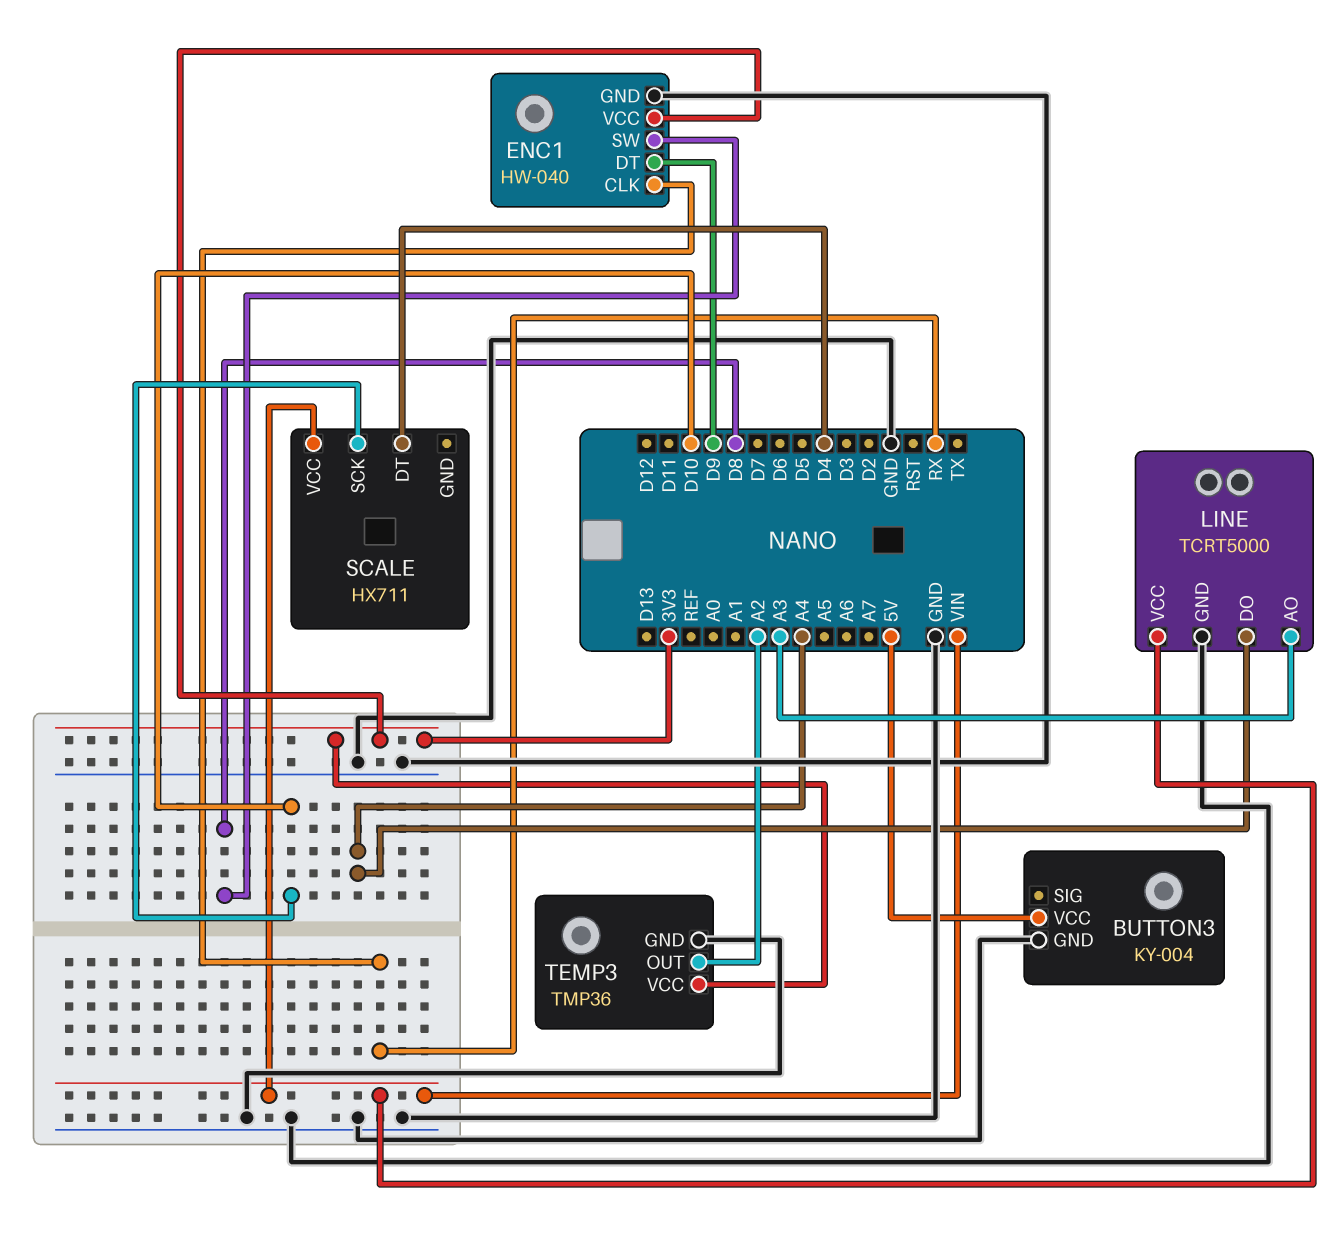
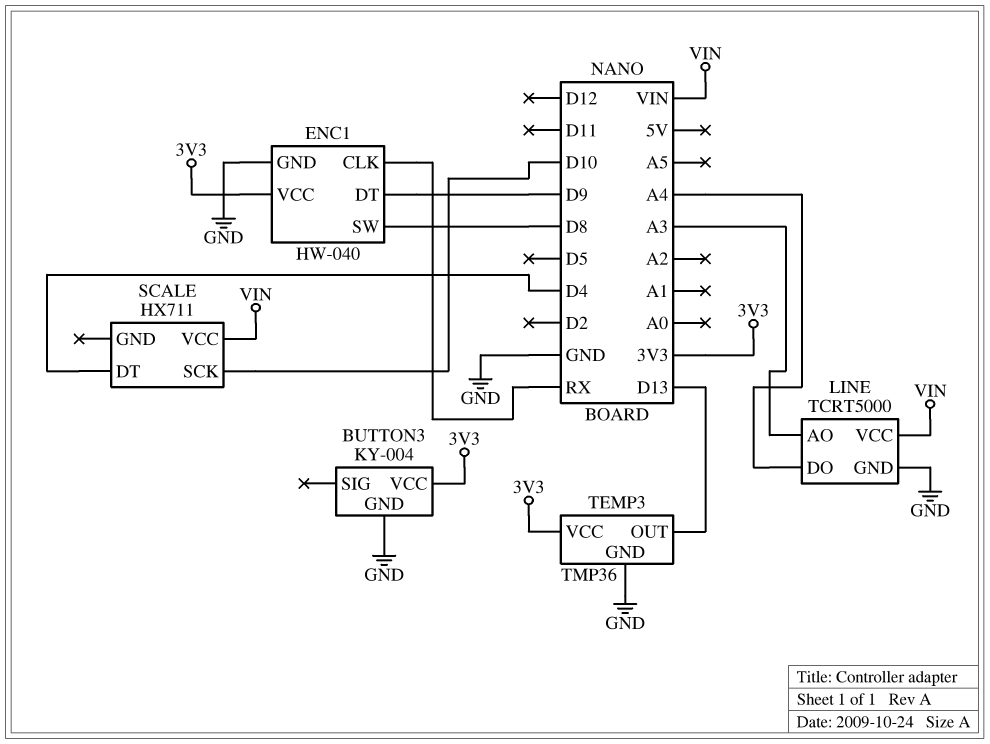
BUTTON3 pin VCC: 5V -> 3V3
TEMP3 pin OUT: A2 -> D13

